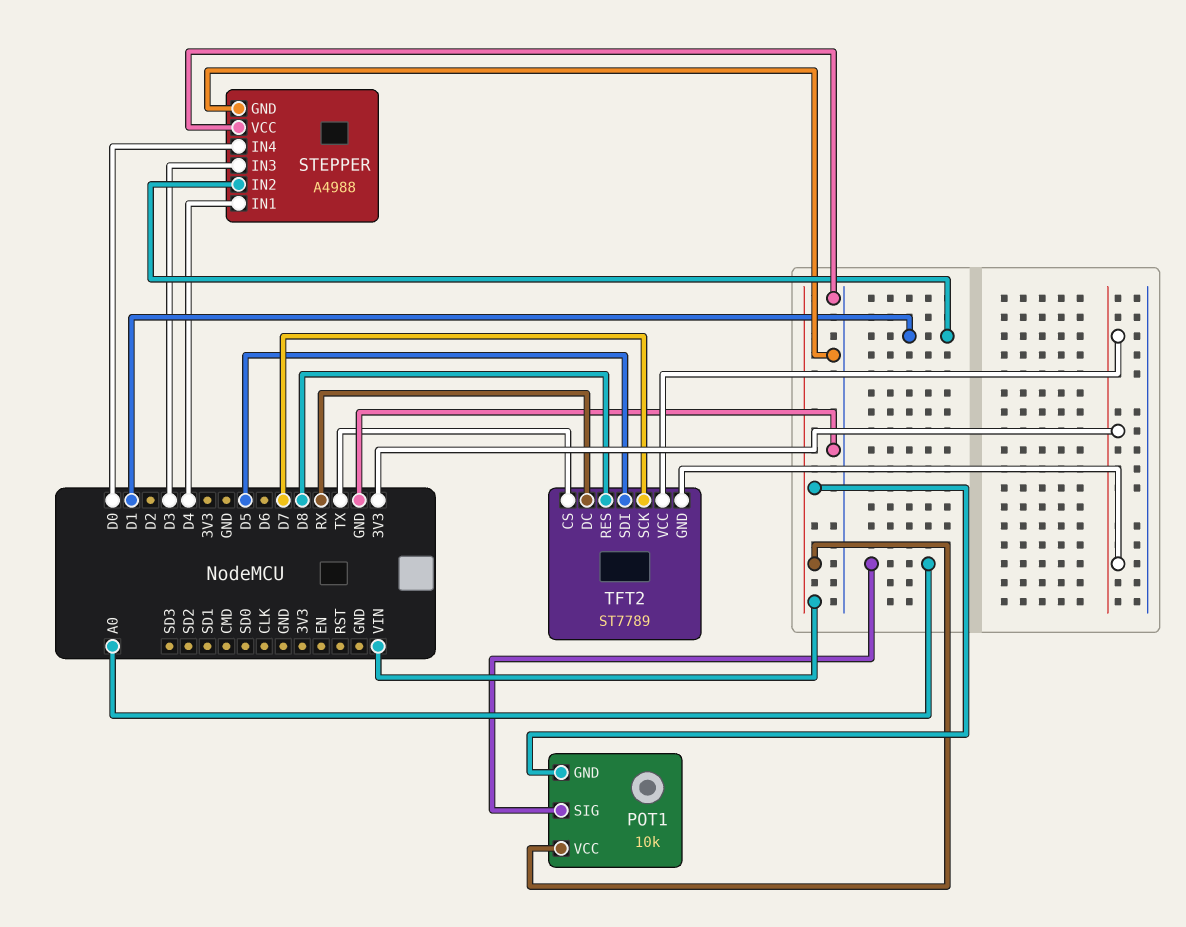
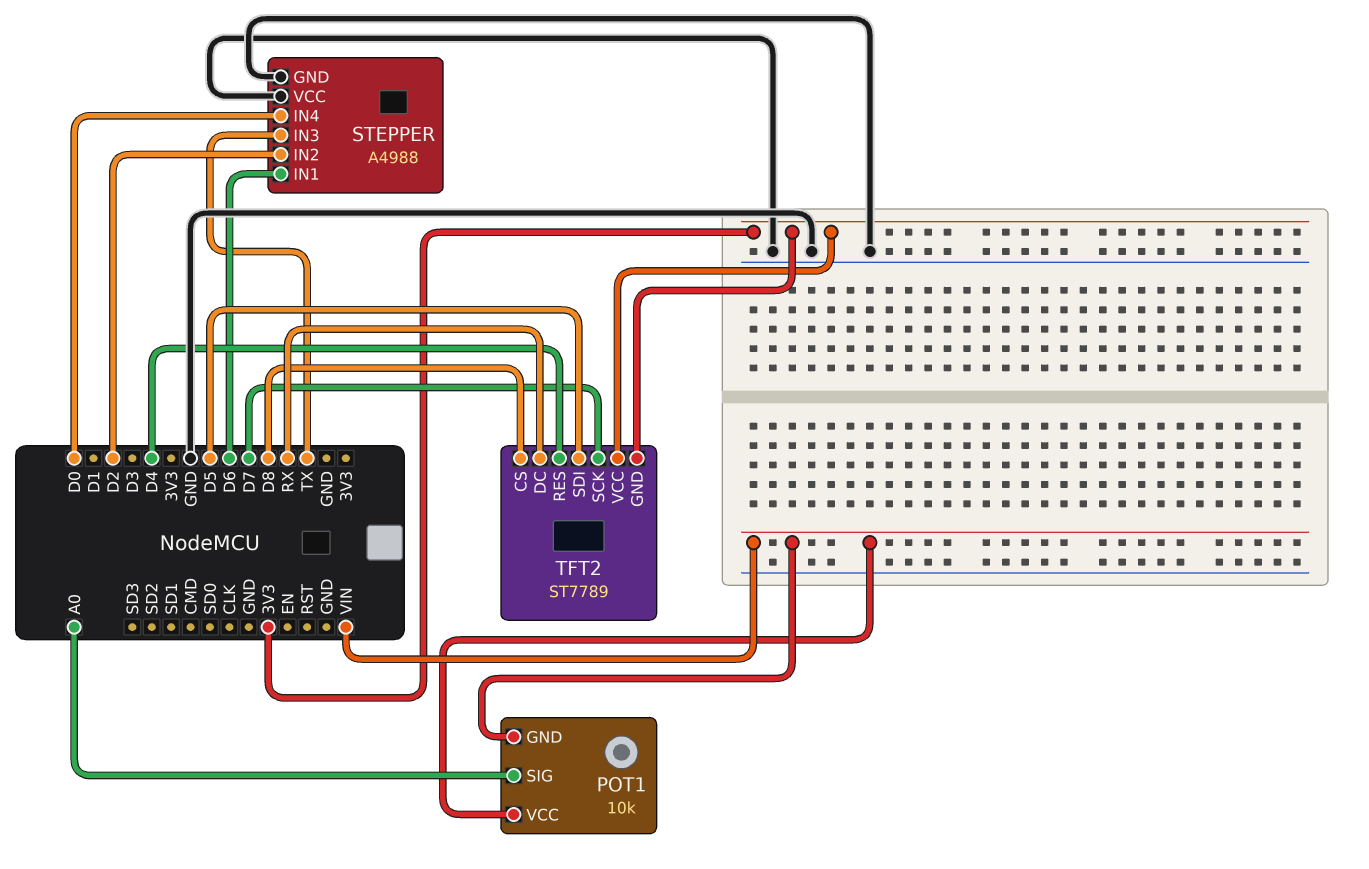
STEPPER pin IN1: D4 -> D6
STEPPER pin IN2: D1 -> D2
STEPPER pin IN3: D3 -> TX
TFT2 pin CS: TX -> D8
TFT2 pin RES: D8 -> D4

